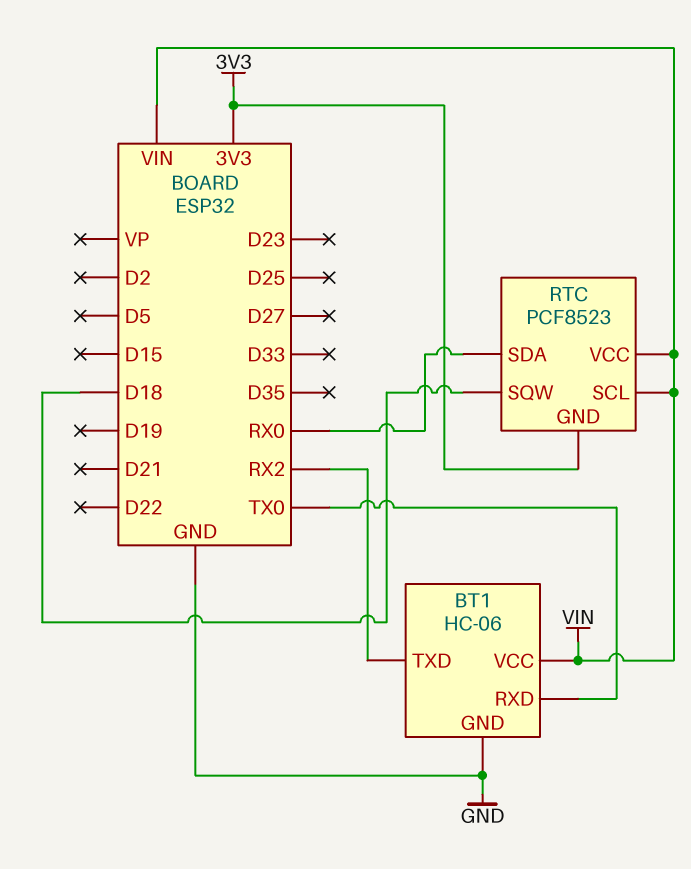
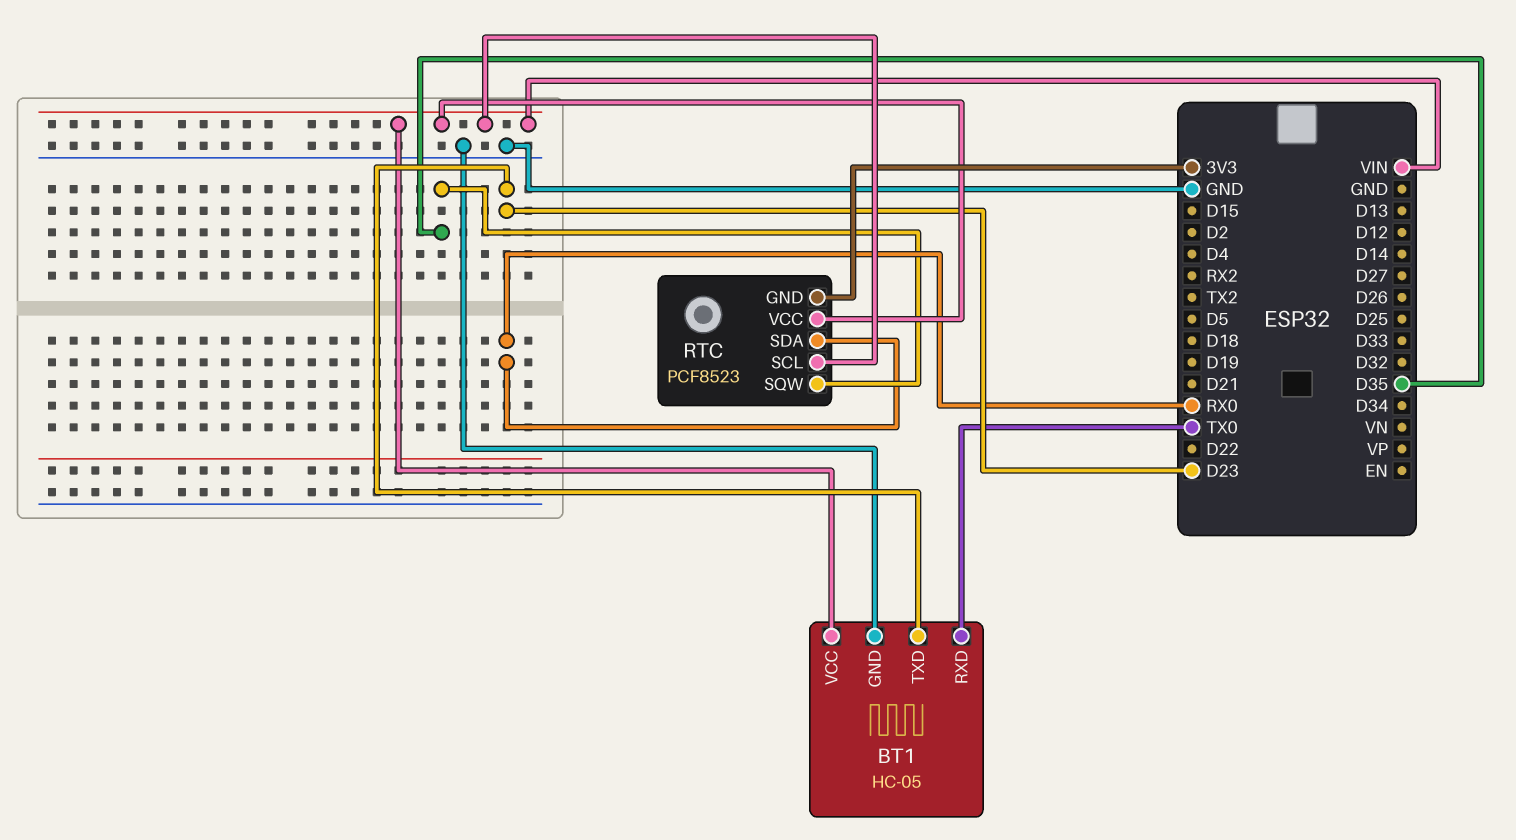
BT1: HC-06 -> HC-05
BT1 pin TXD: RX2 -> D23
RTC pin SQW: D18 -> D35

